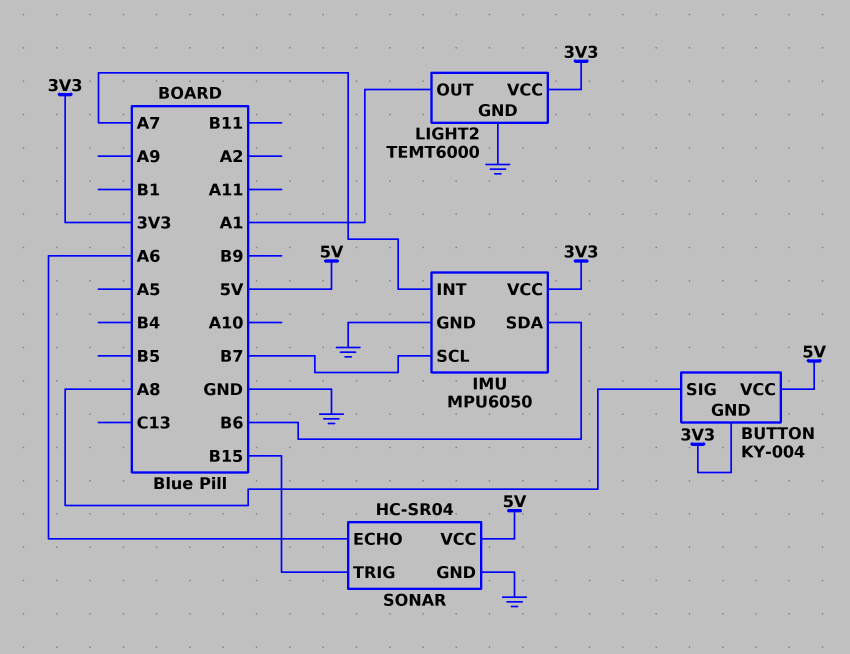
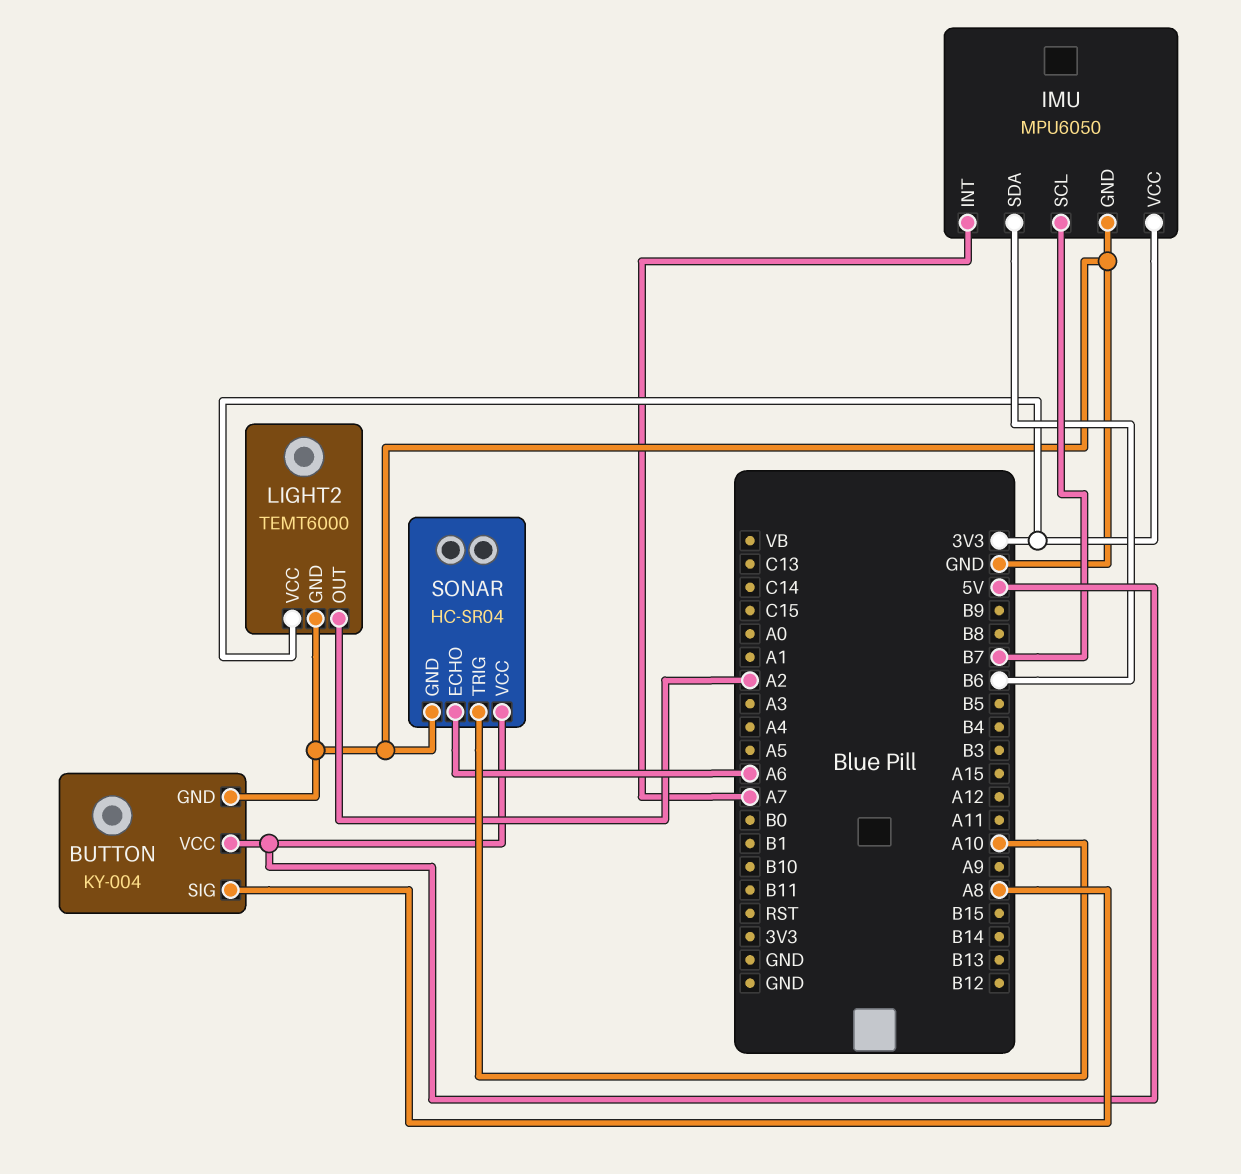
BUTTON pin GND: 3V3 -> GND
LIGHT2 pin OUT: A1 -> A2
SONAR pin TRIG: B15 -> A10

